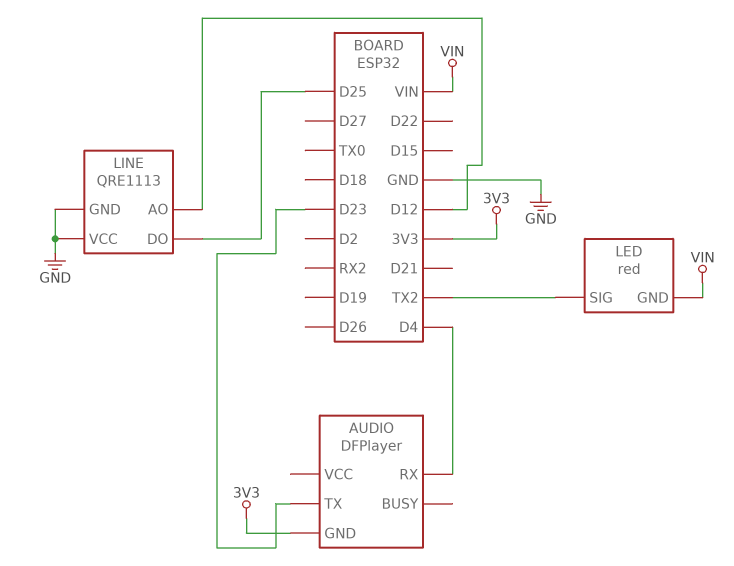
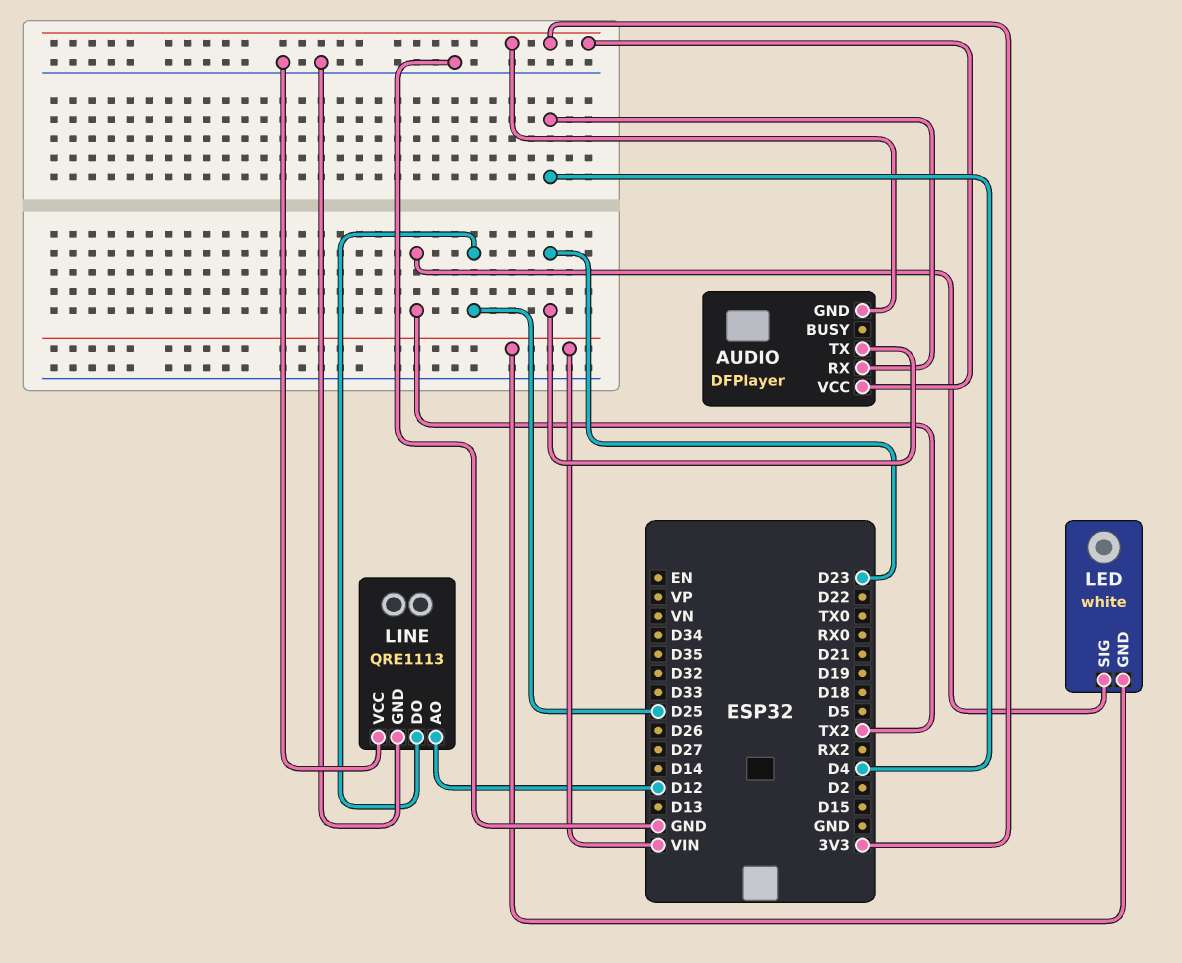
AUDIO pin VCC: none -> 3V3
LED: red -> white

